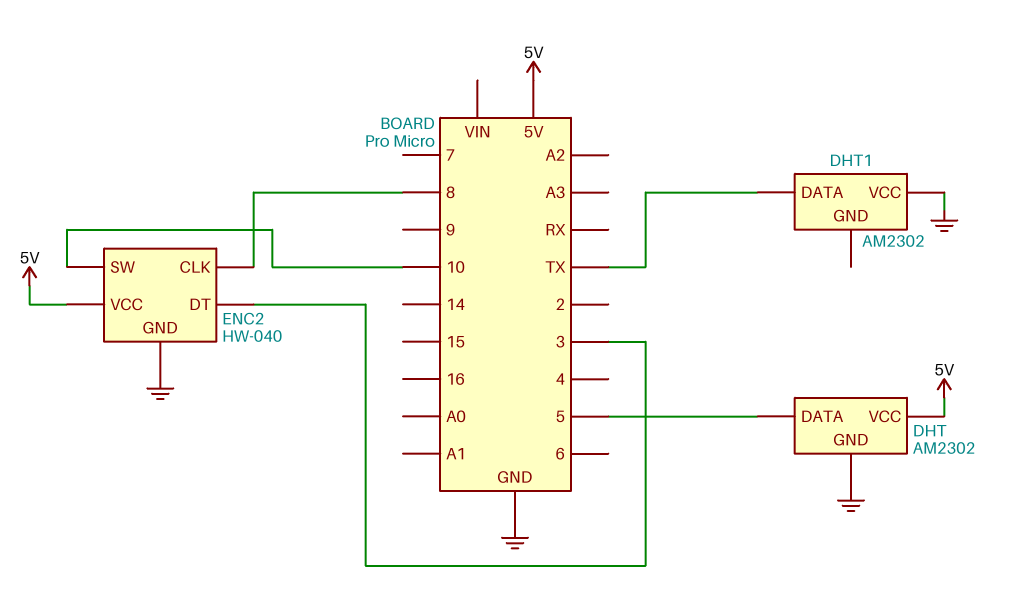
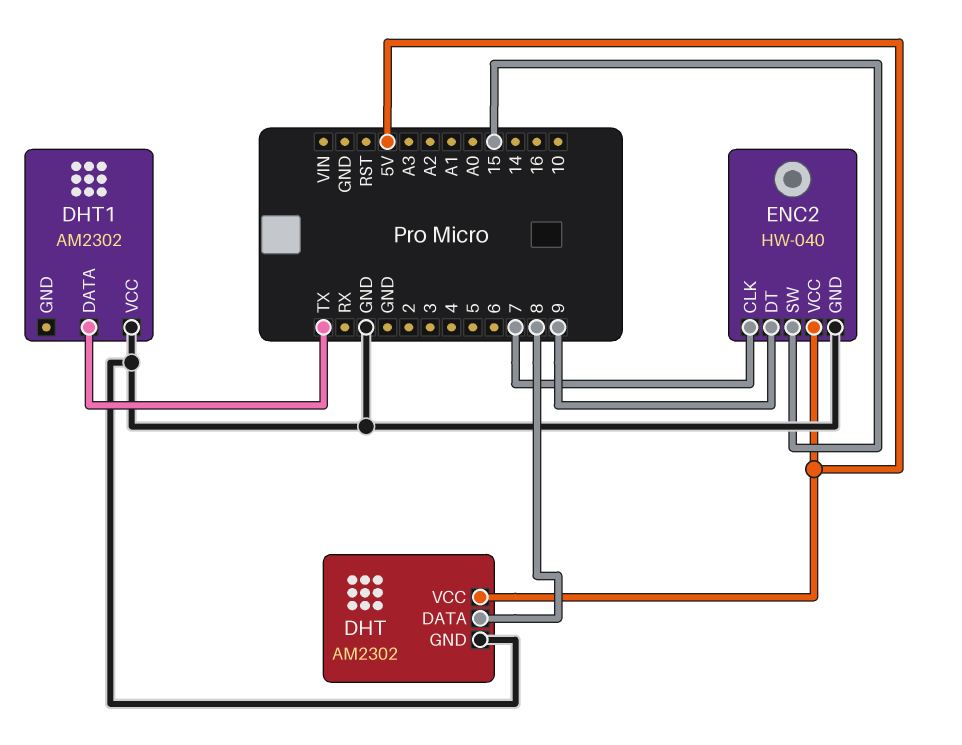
DHT pin DATA: 5 -> 8
ENC2 pin CLK: 8 -> 7
ENC2 pin DT: 3 -> 9
ENC2 pin SW: 10 -> 15

